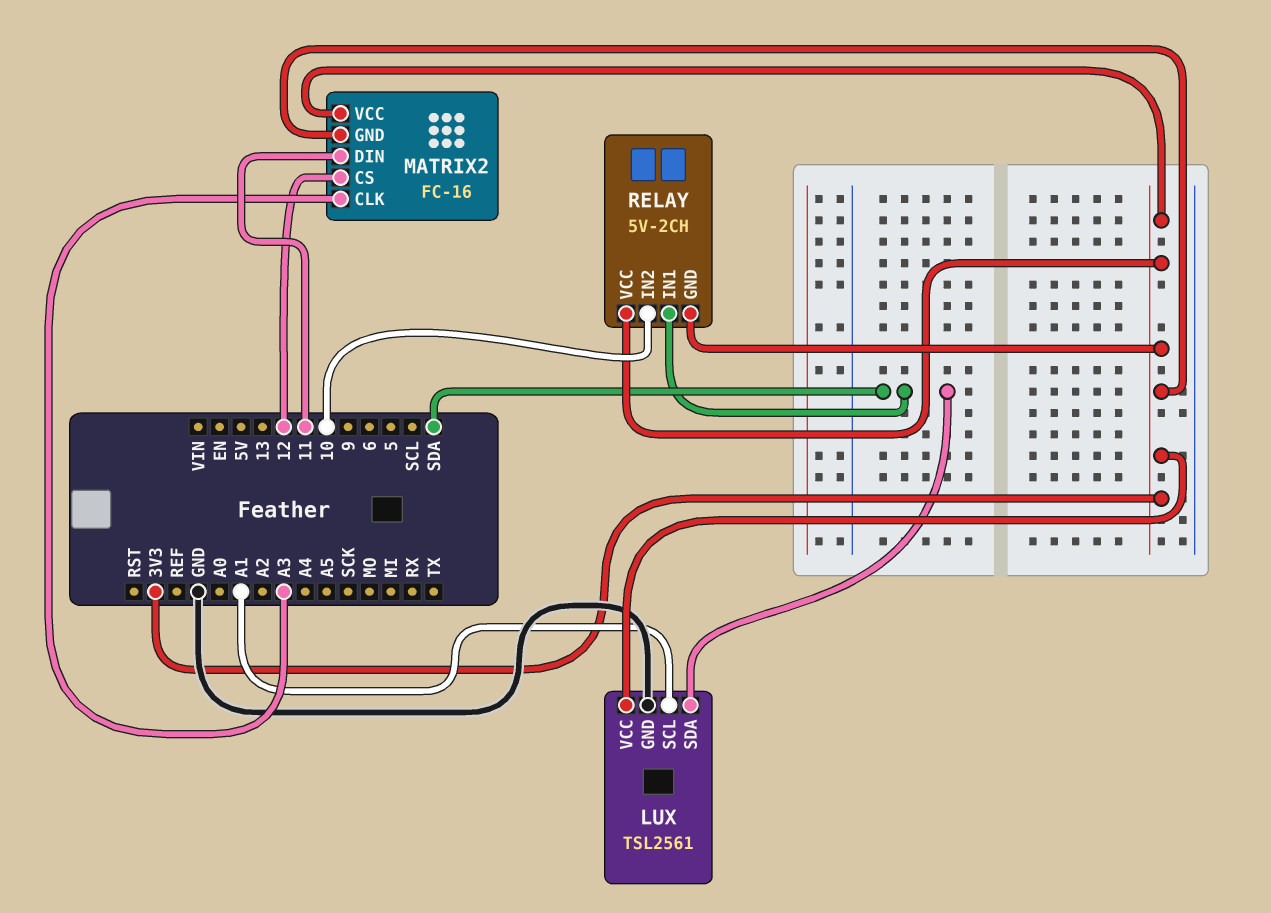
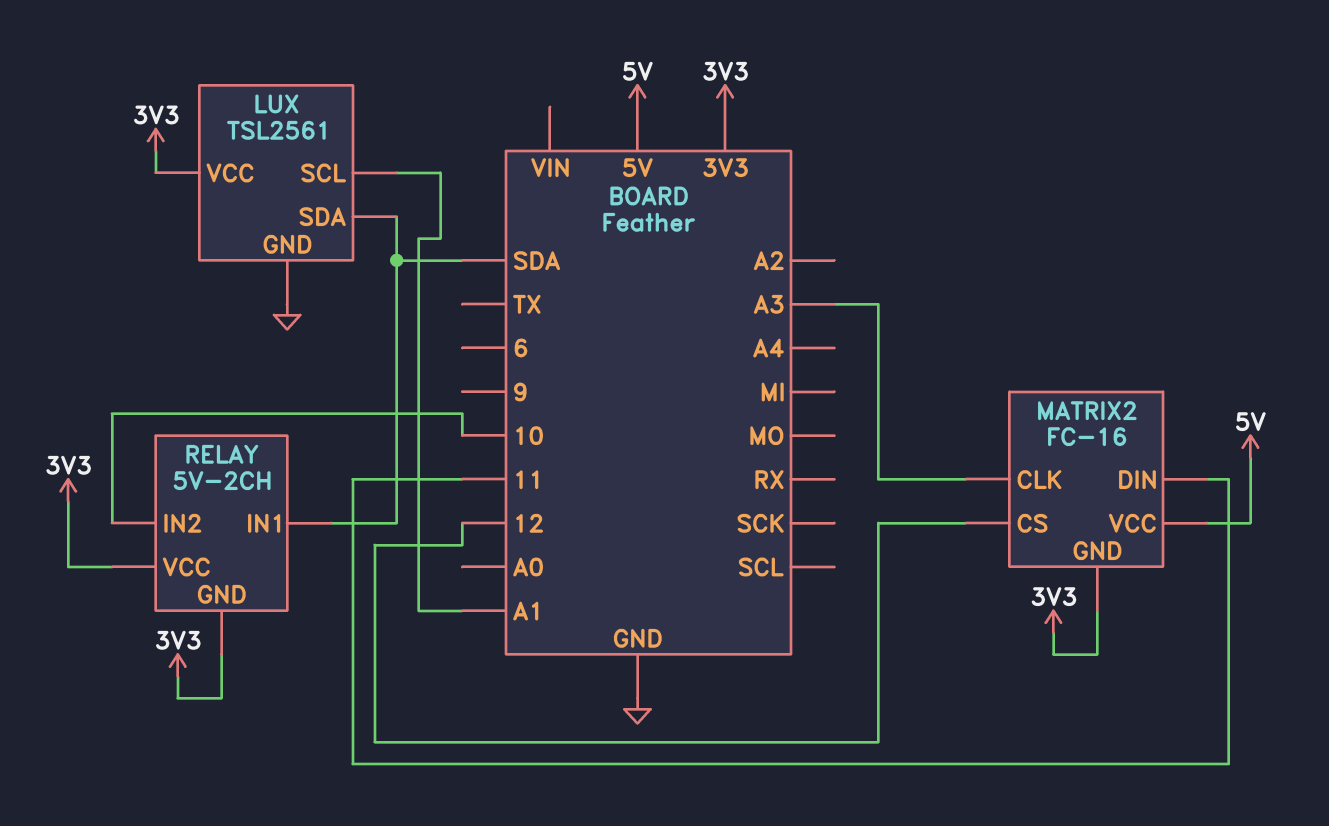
MATRIX2 pin VCC: 3V3 -> 5V

